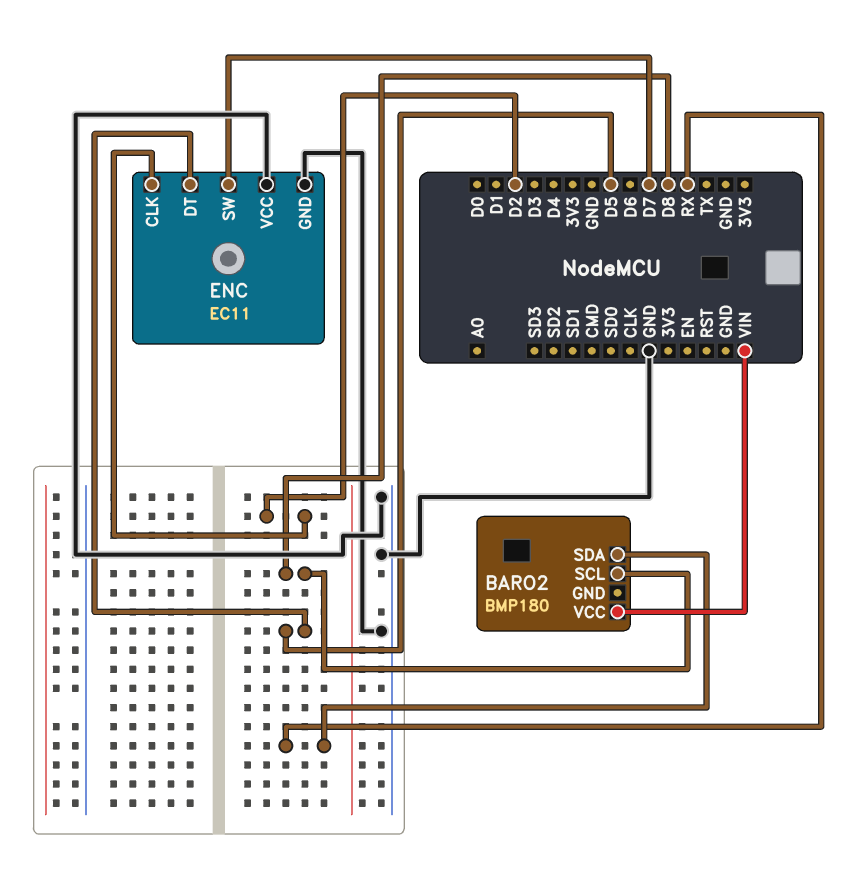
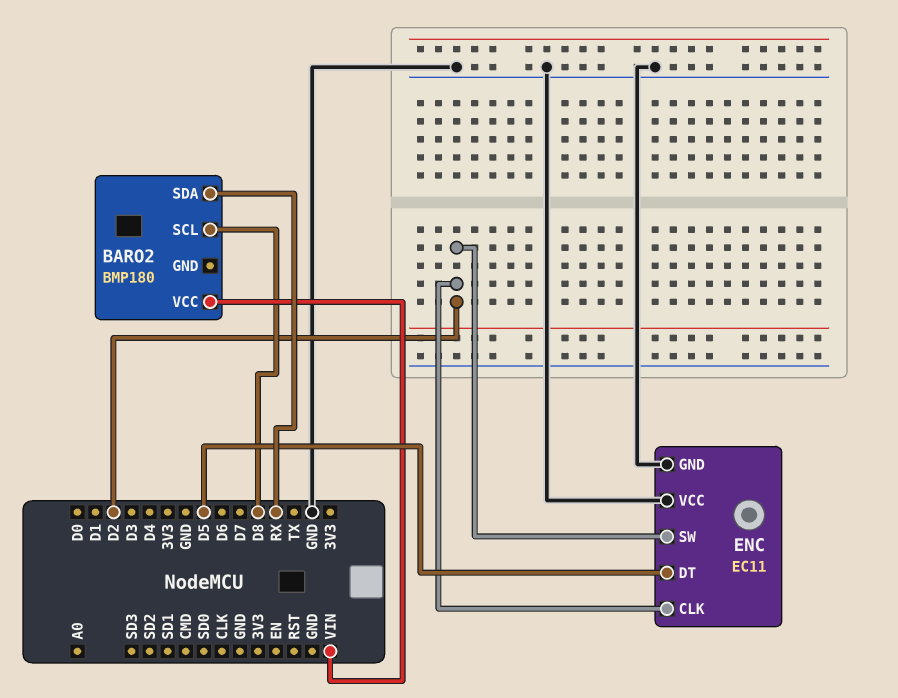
ENC pin SW: D7 -> D2

